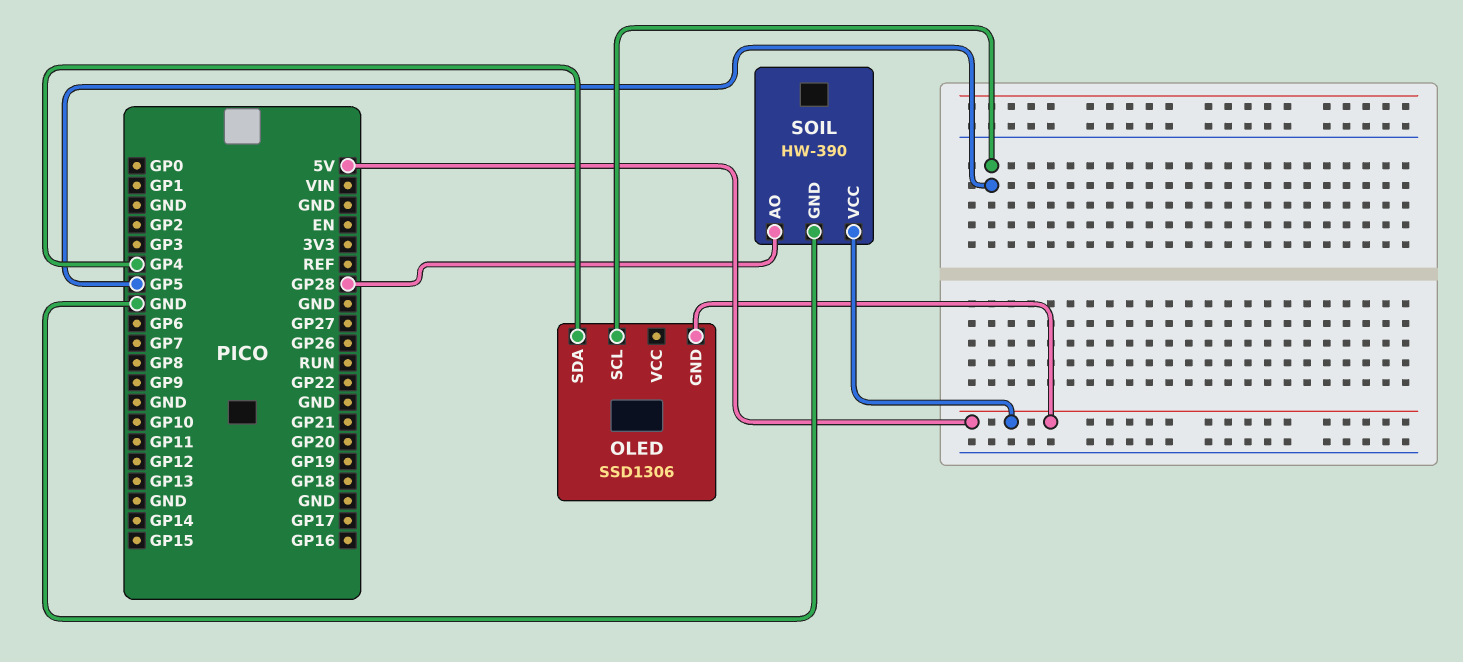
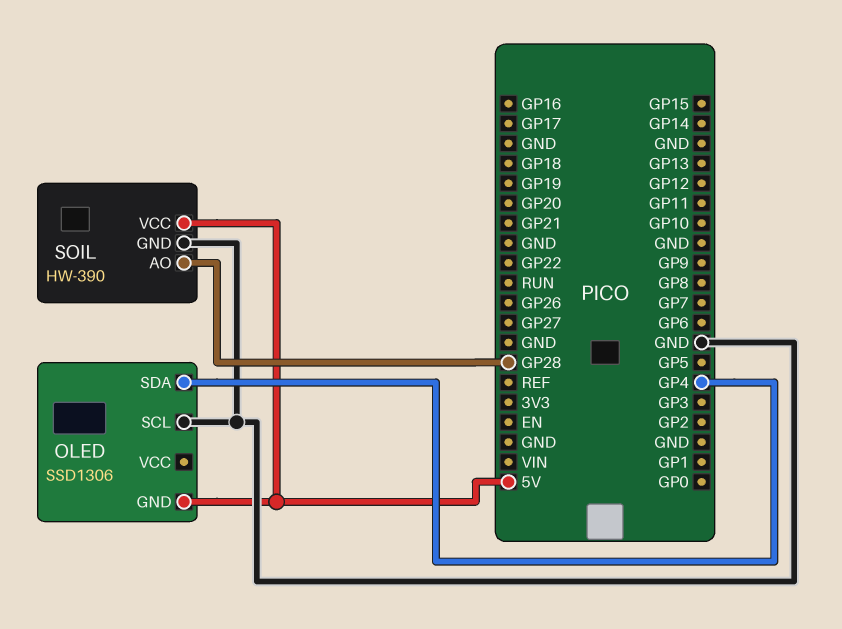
OLED pin SCL: GP5 -> GND

